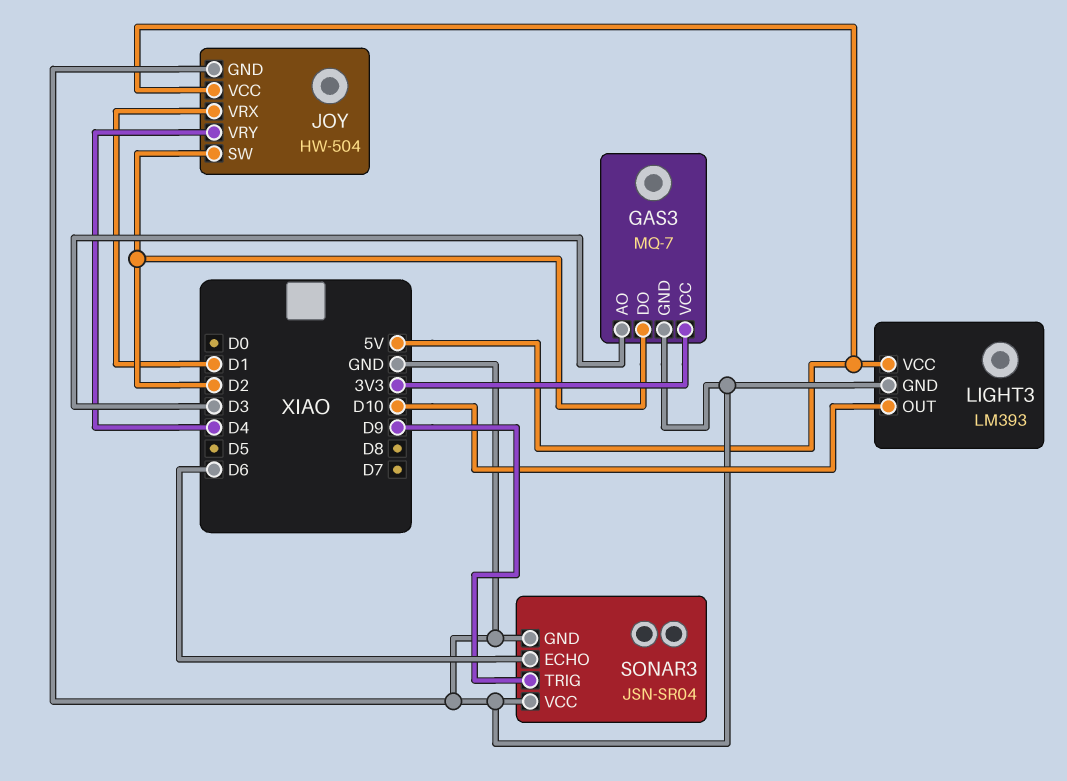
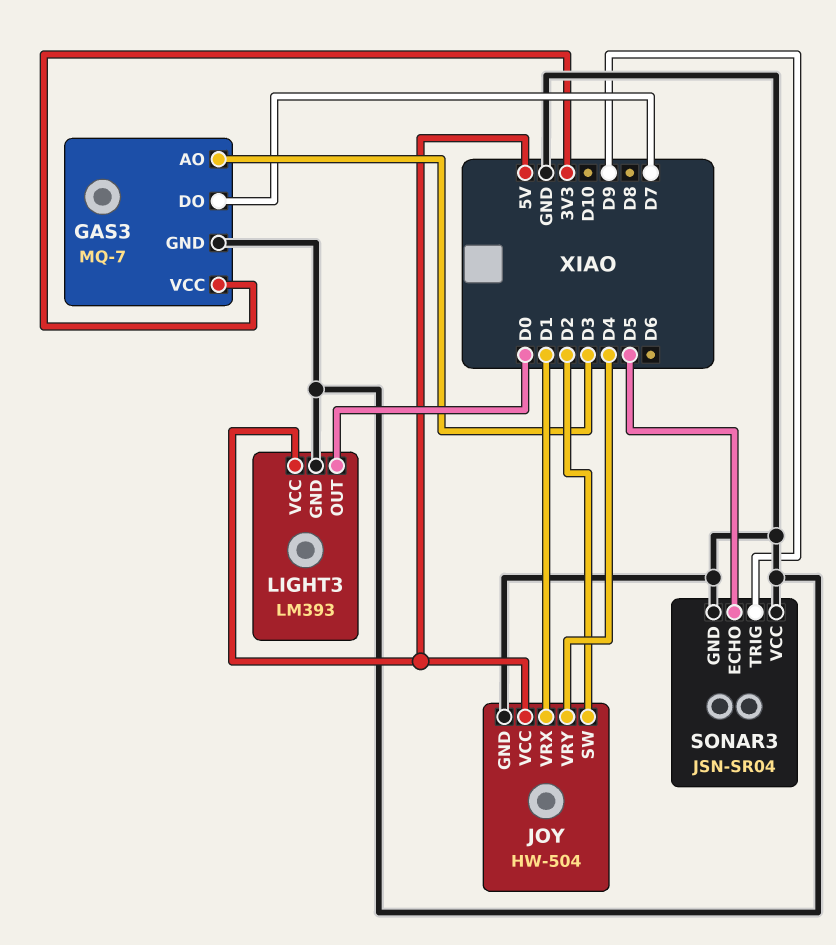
GAS3 pin DO: D2 -> D7
LIGHT3 pin OUT: D10 -> D0
SONAR3 pin ECHO: D6 -> D5

